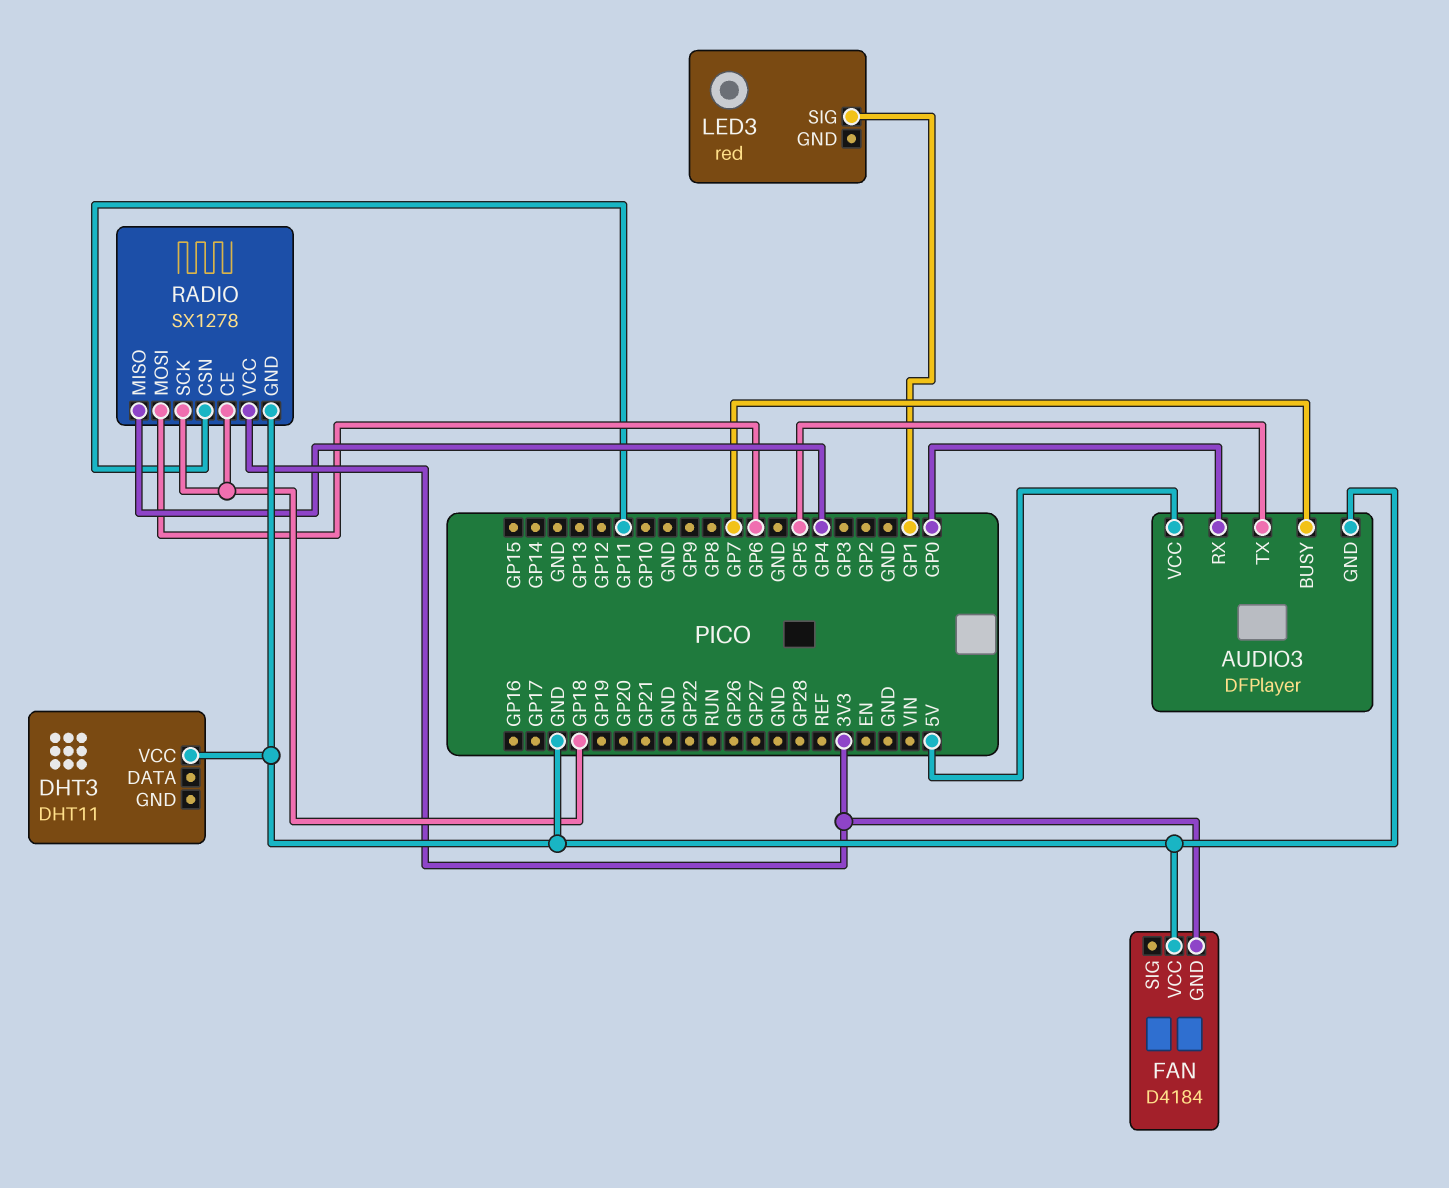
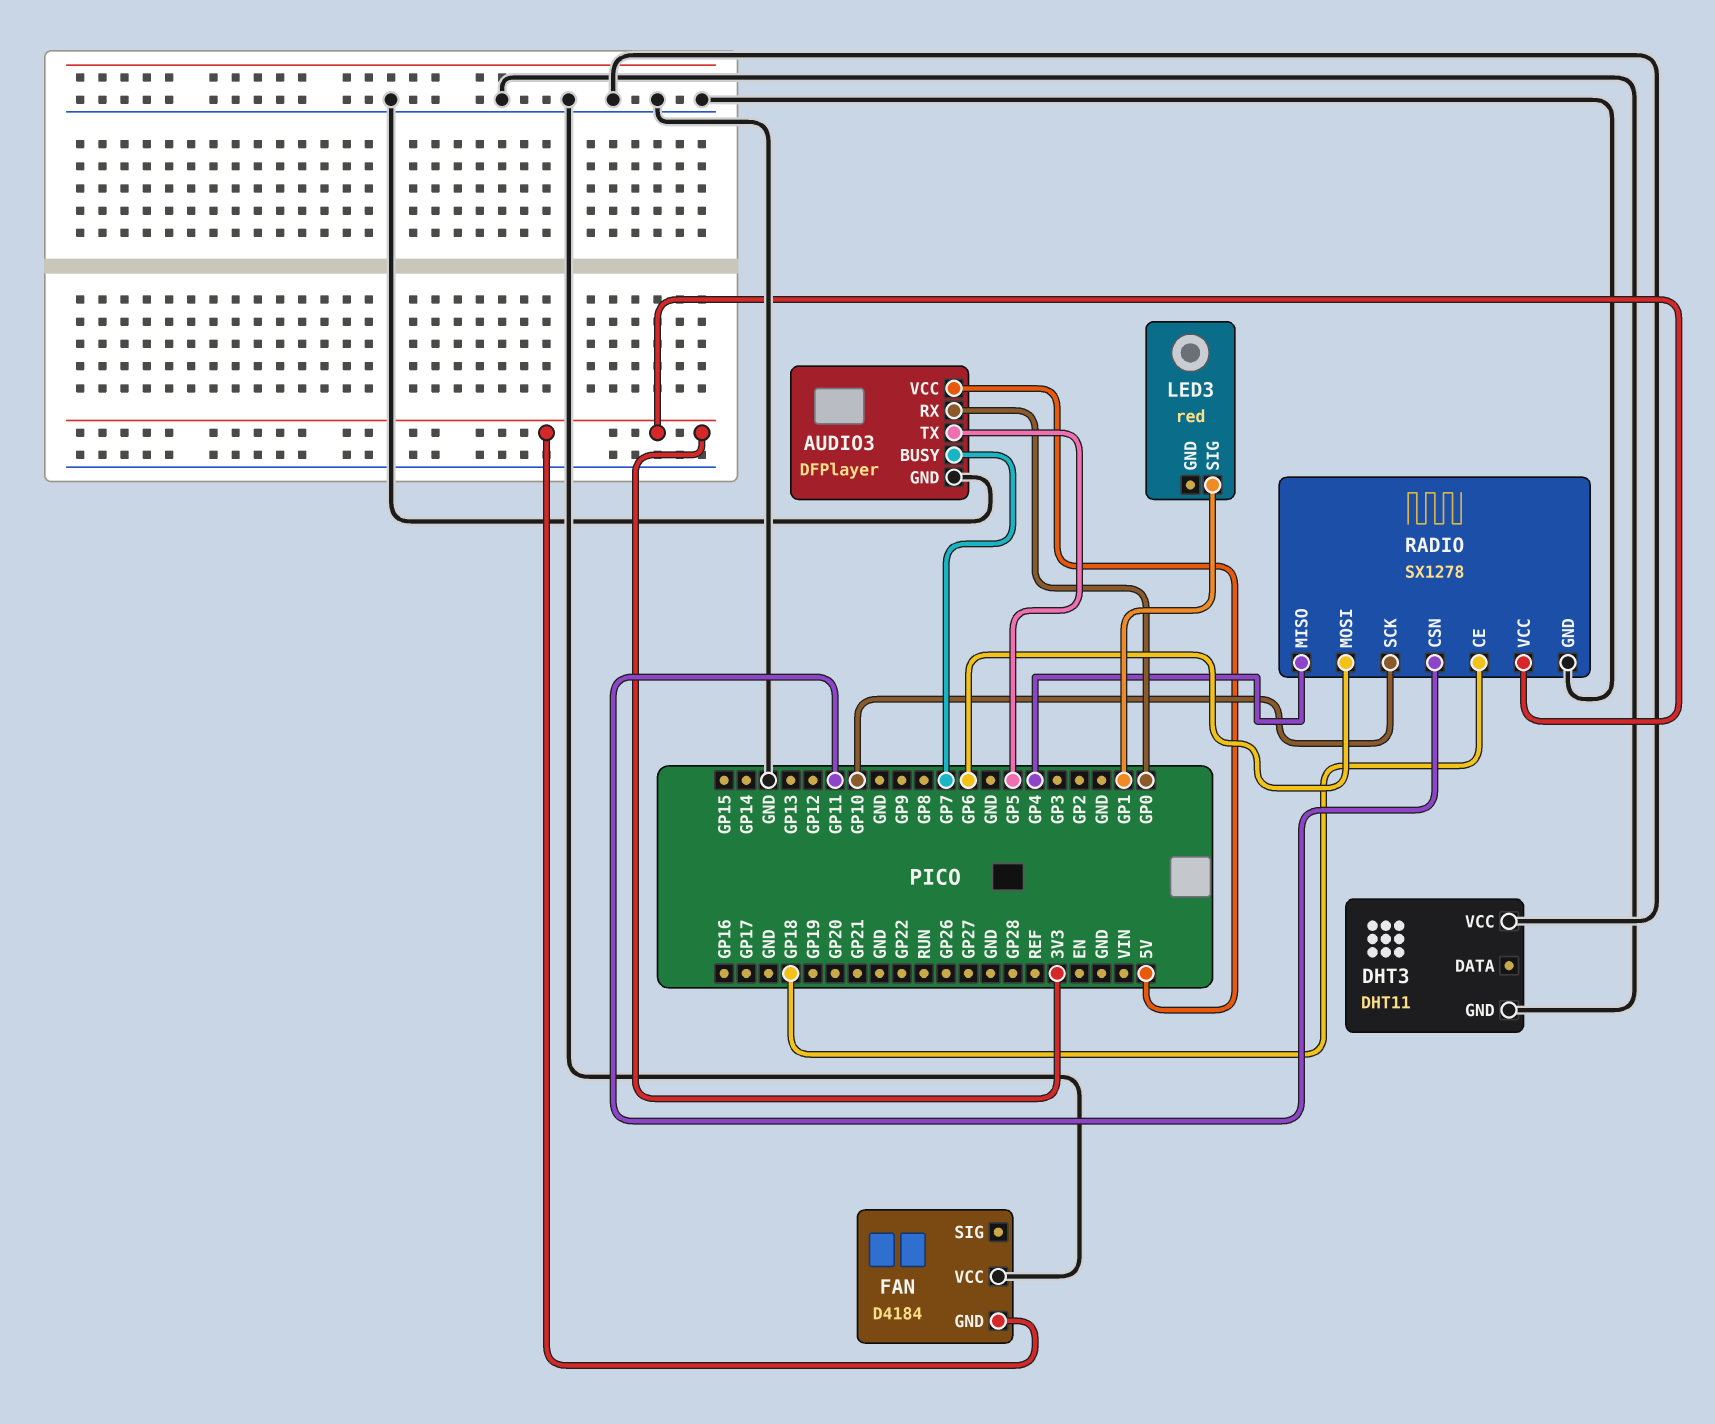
DHT3 pin GND: none -> GND
RADIO pin SCK: GP18 -> GP10

